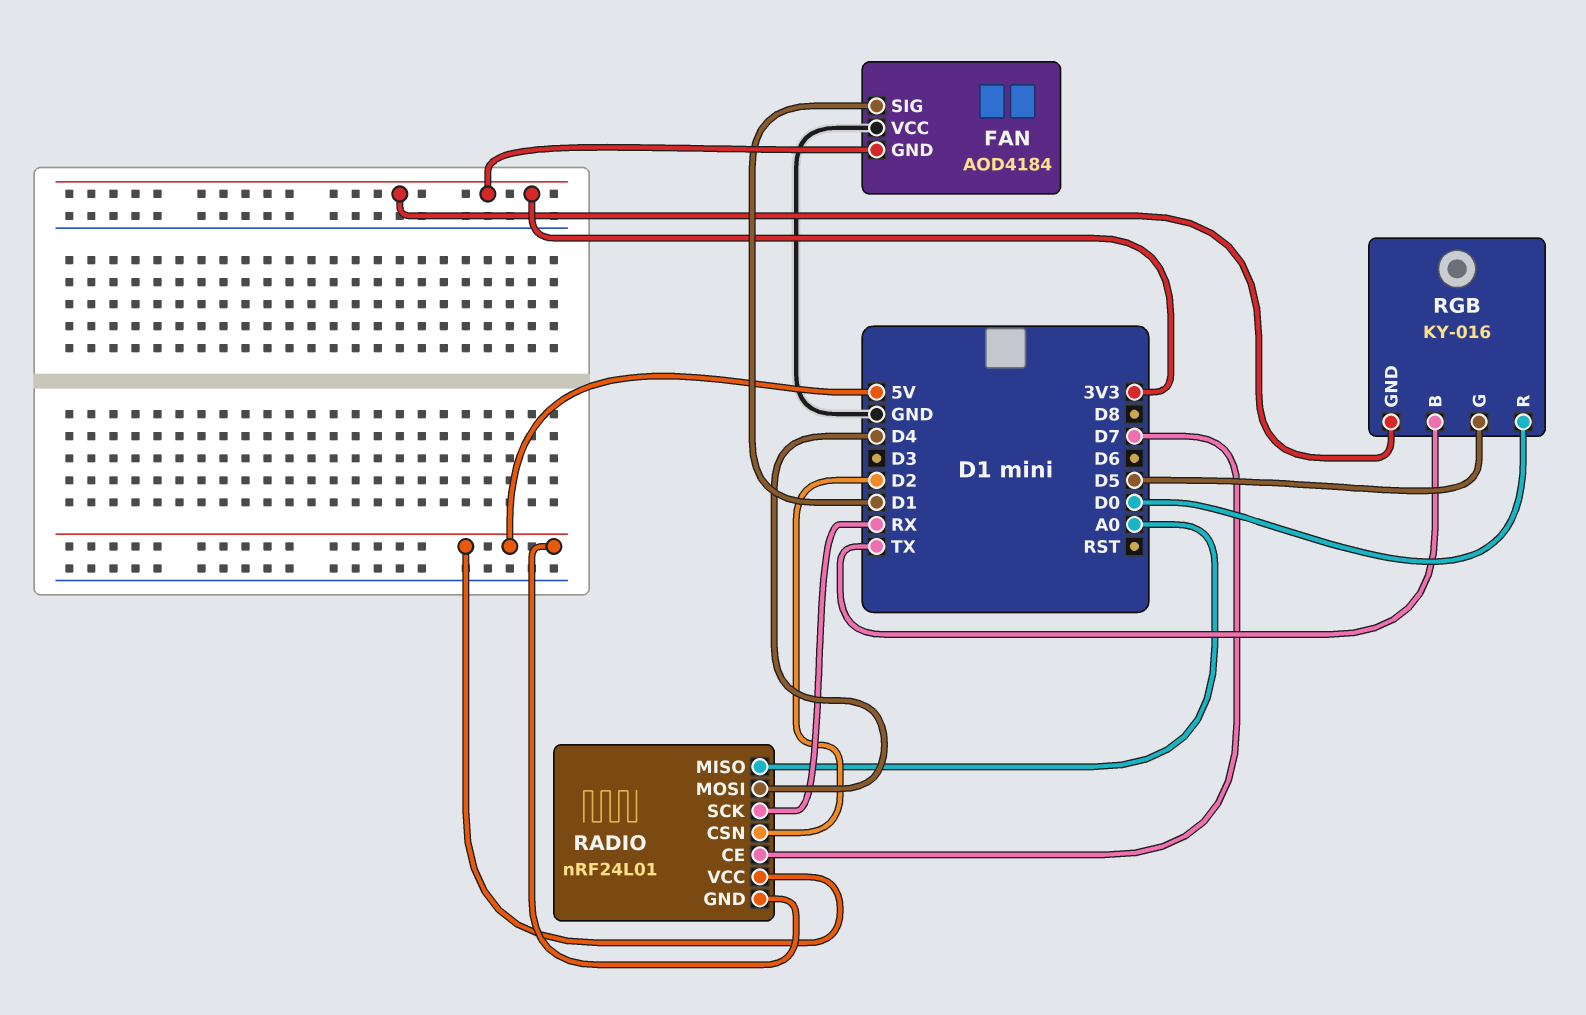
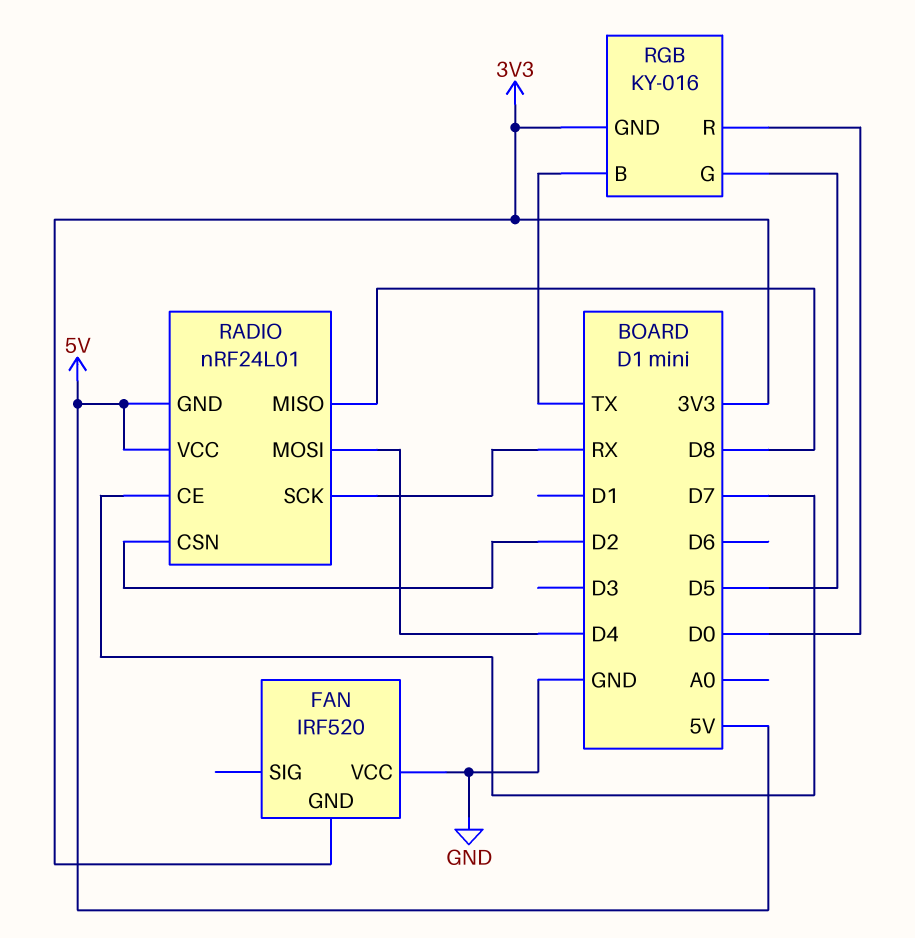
FAN: AOD4184 -> IRF520
FAN pin SIG: D1 -> none
RADIO pin MISO: A0 -> D8

